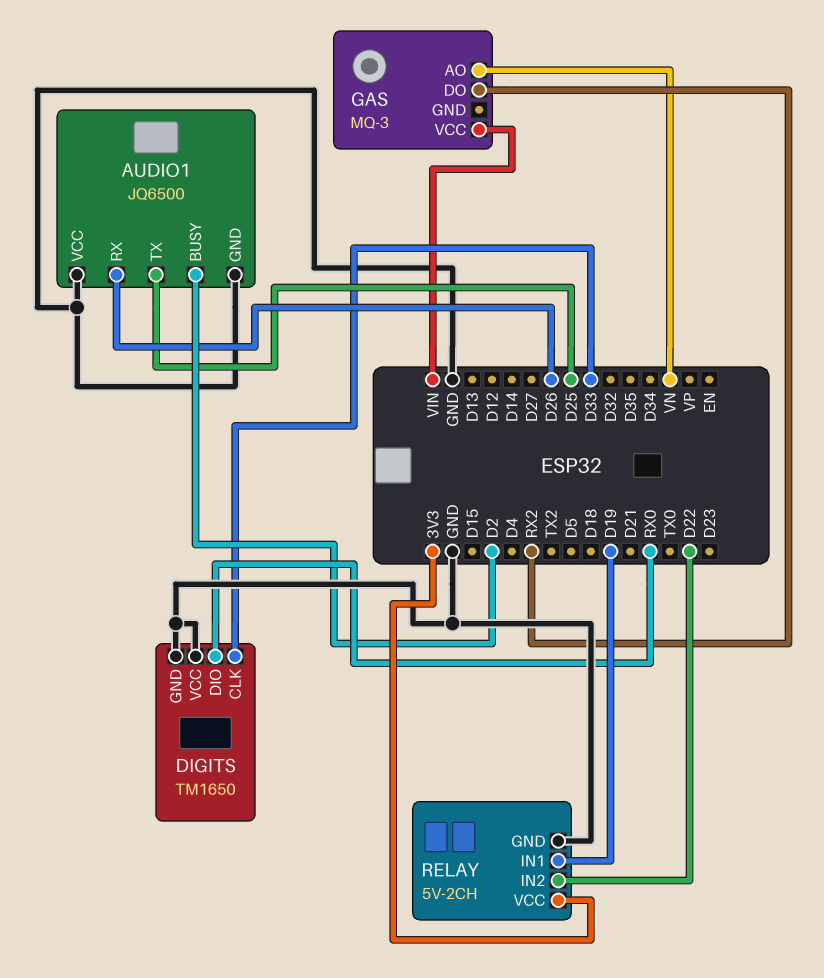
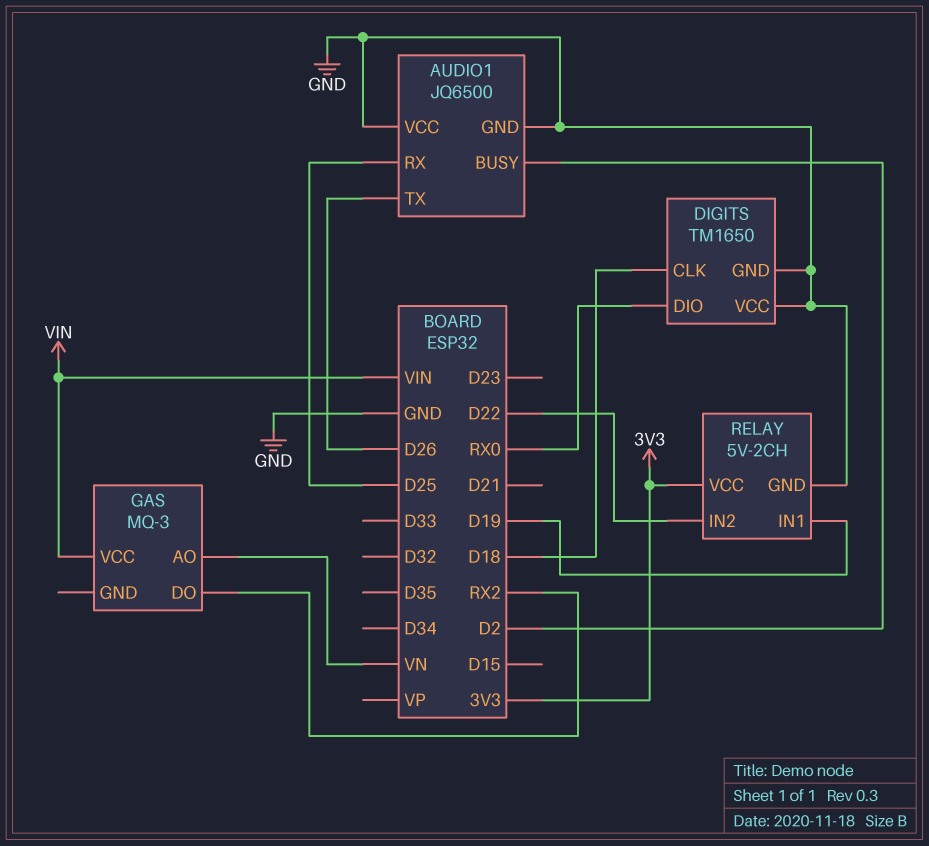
AUDIO1 pin RX: D26 -> D25
AUDIO1 pin TX: D25 -> D26
DIGITS pin CLK: D33 -> D18

